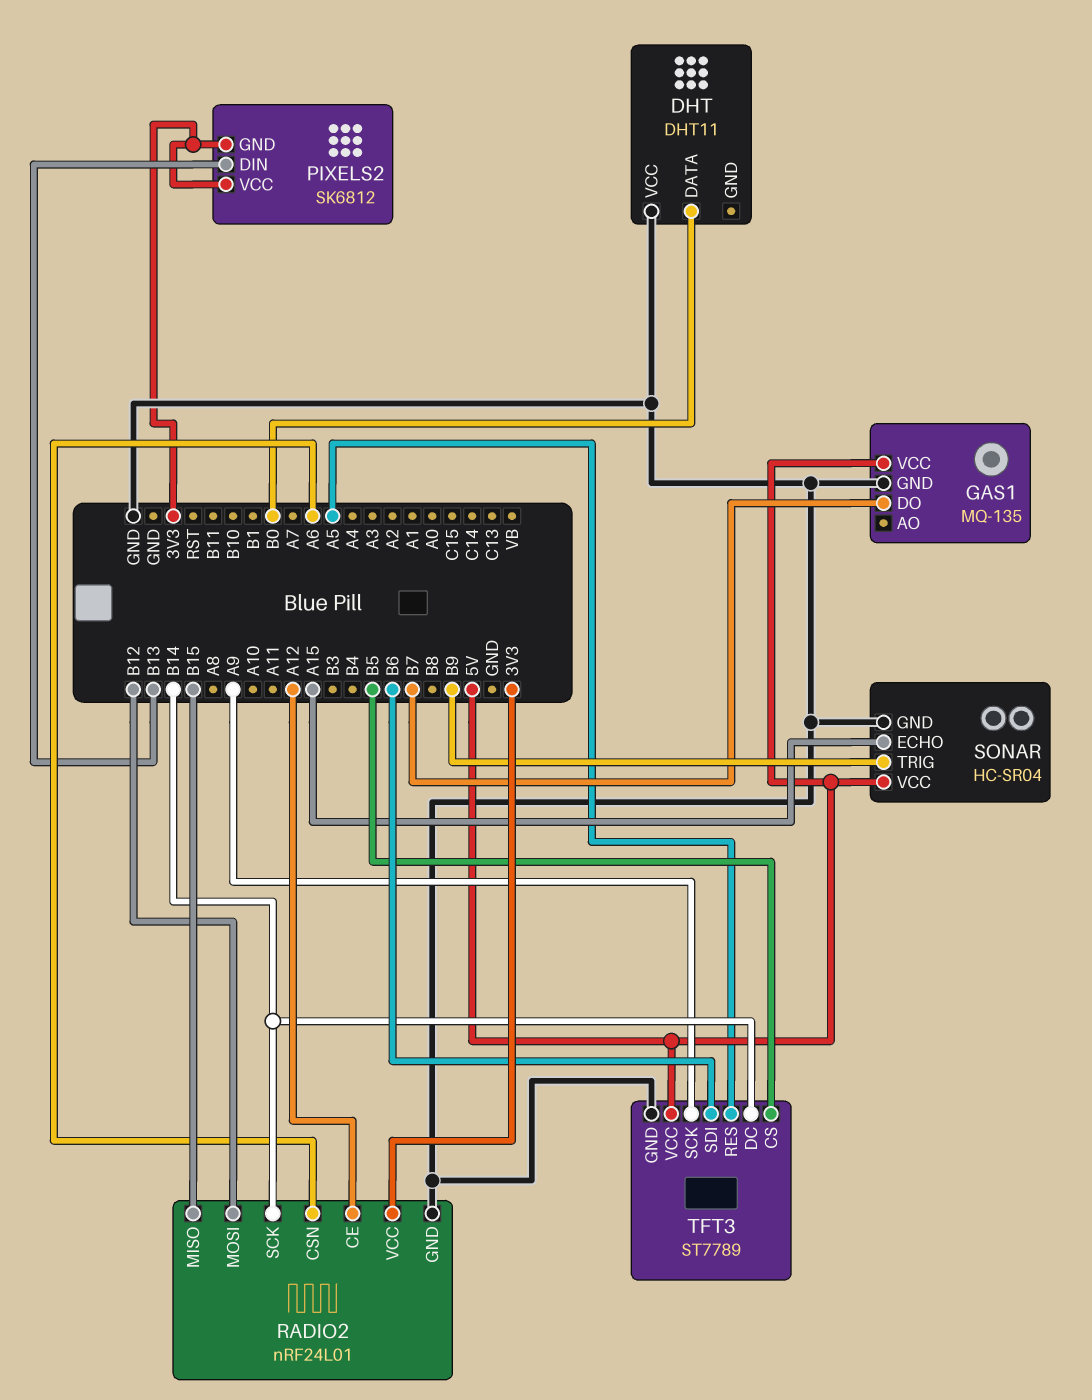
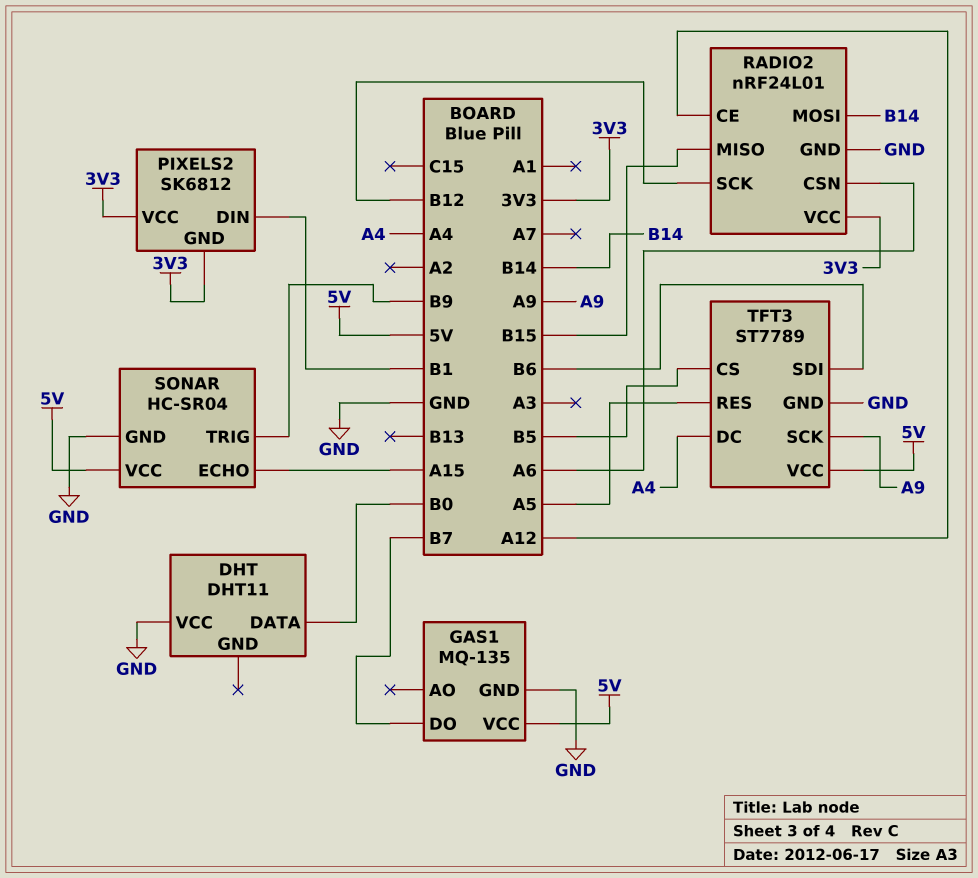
PIXELS2 pin DIN: B13 -> B1
RADIO2 pin MOSI: B12 -> B14
RADIO2 pin SCK: B14 -> B12
TFT3 pin DC: B14 -> A4

